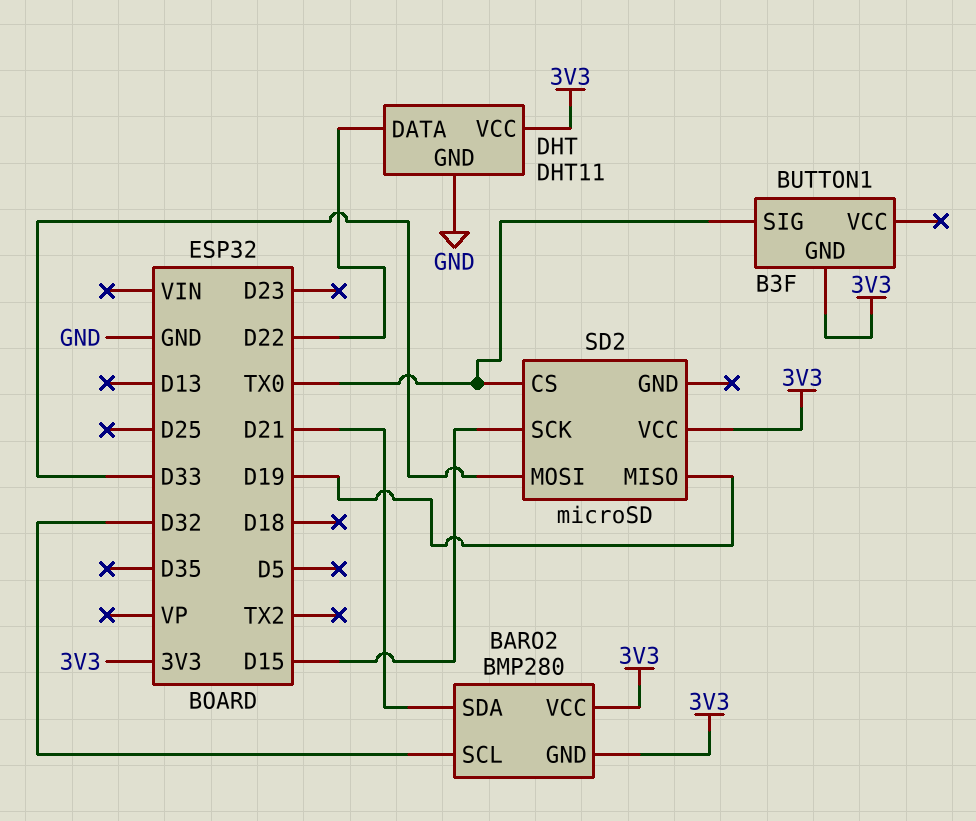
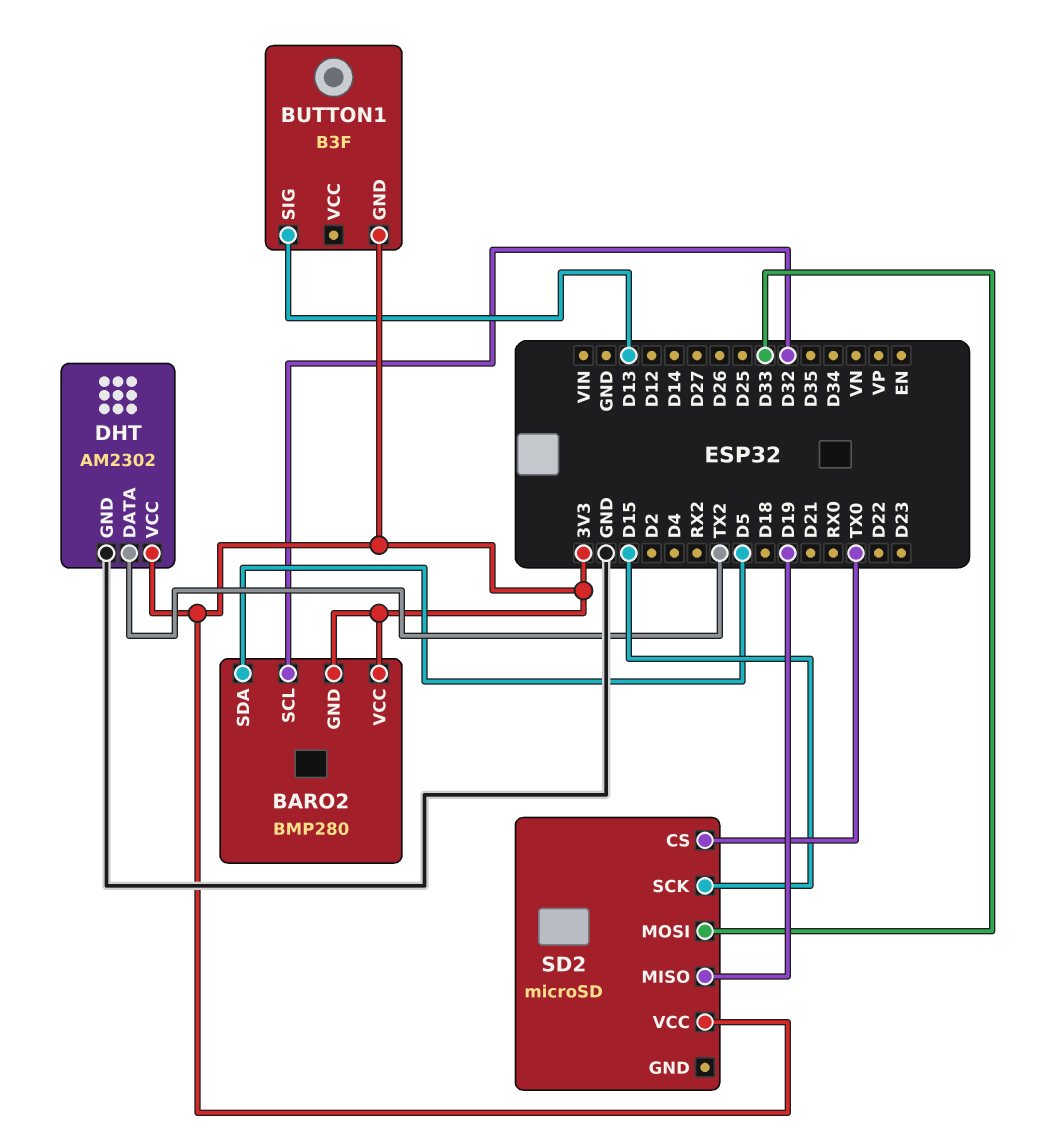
BARO2 pin SDA: D21 -> D5
BUTTON1 pin SIG: TX0 -> D13
DHT: DHT11 -> AM2302
DHT pin DATA: D22 -> TX2

